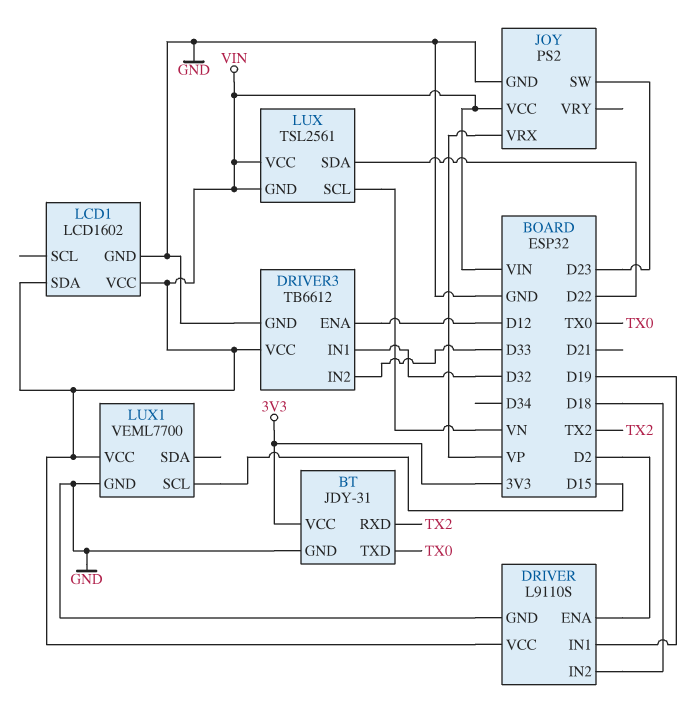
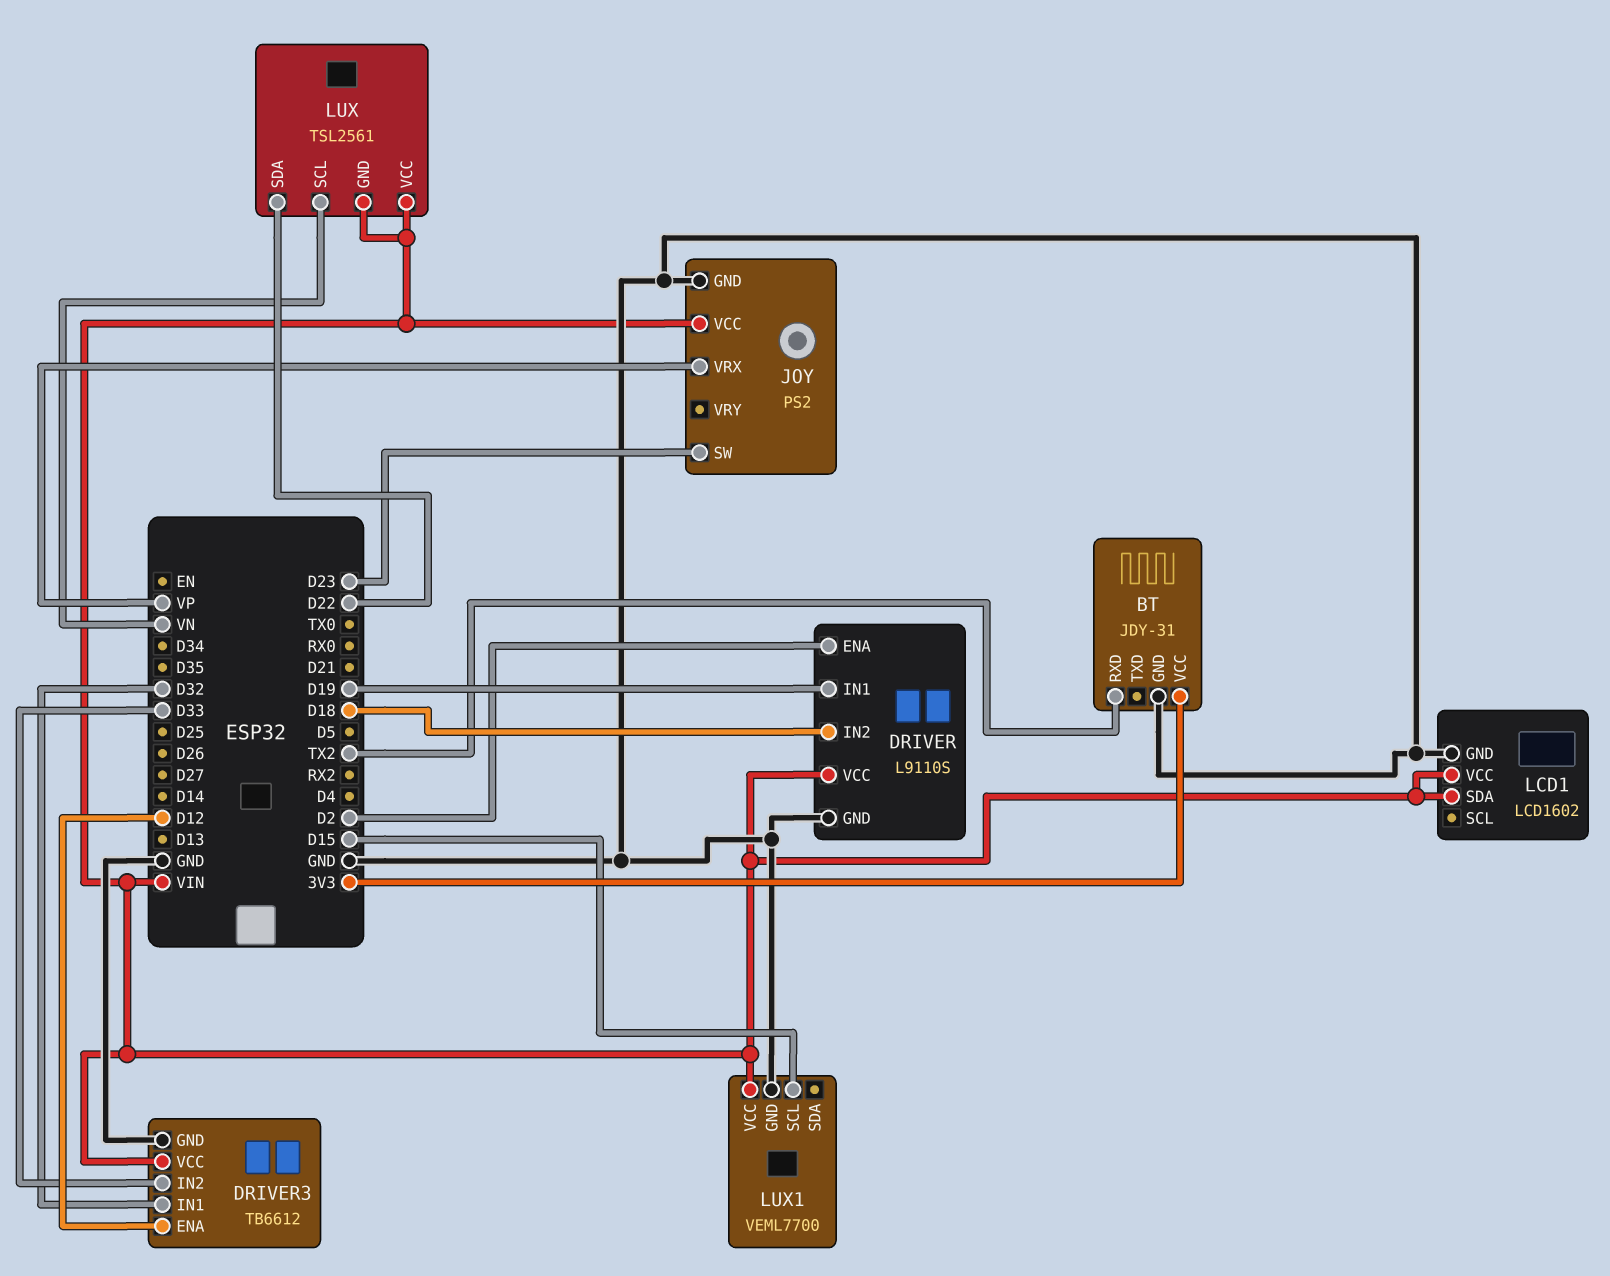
BT pin TXD: TX0 -> none

